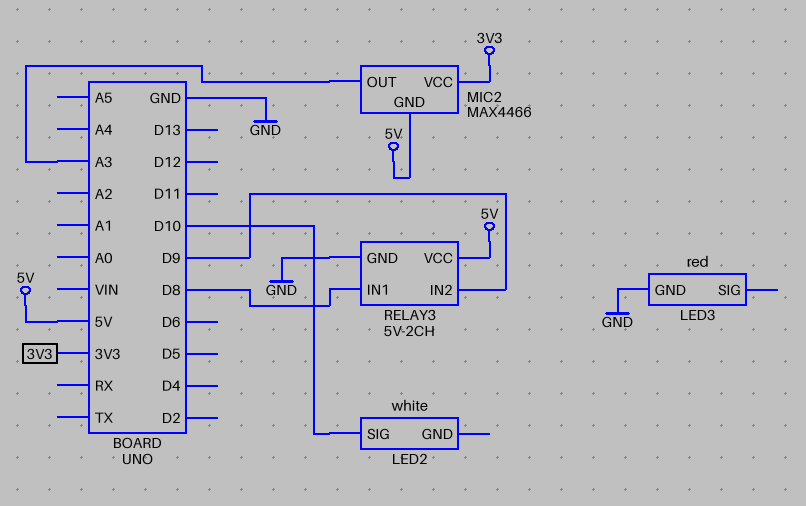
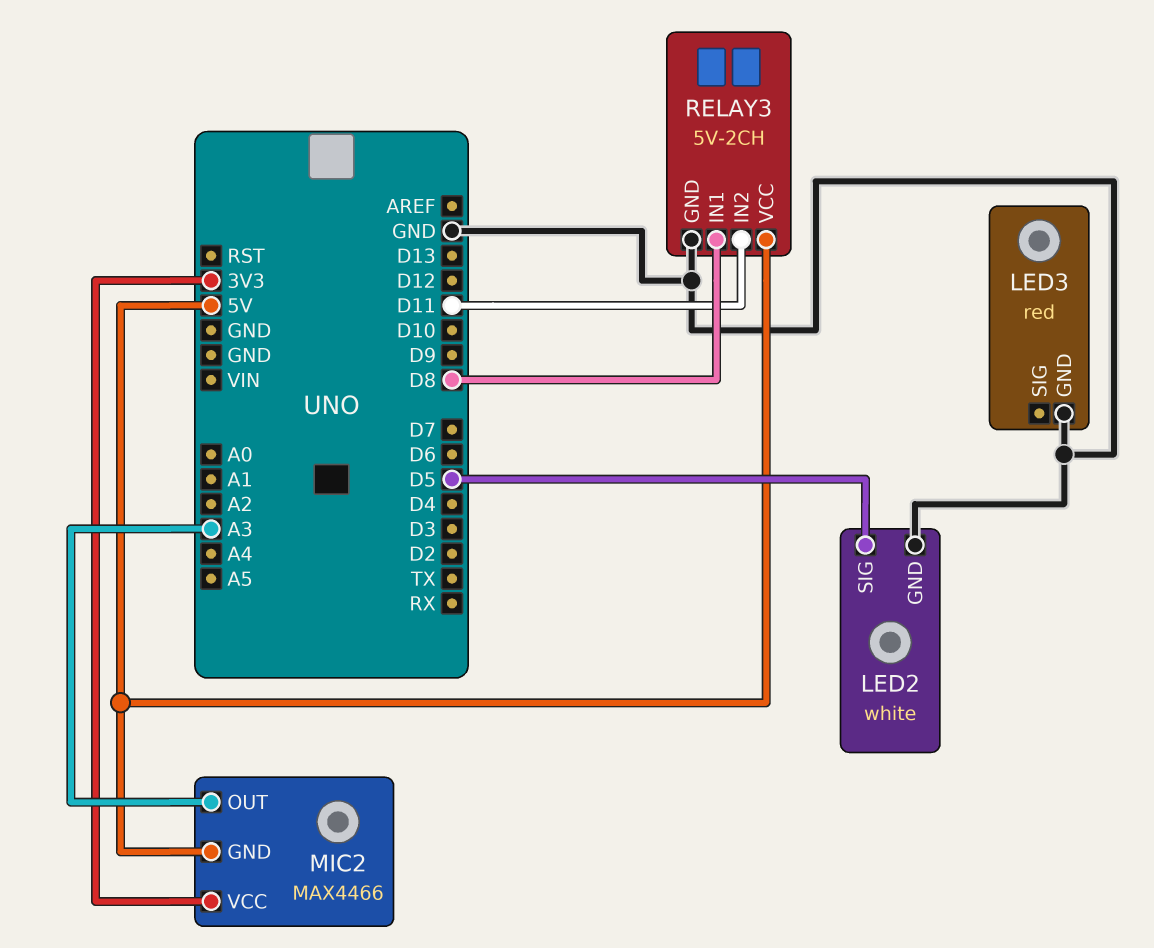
LED2 pin GND: none -> GND
LED2 pin SIG: D10 -> D5
RELAY3 pin IN2: D9 -> D11

